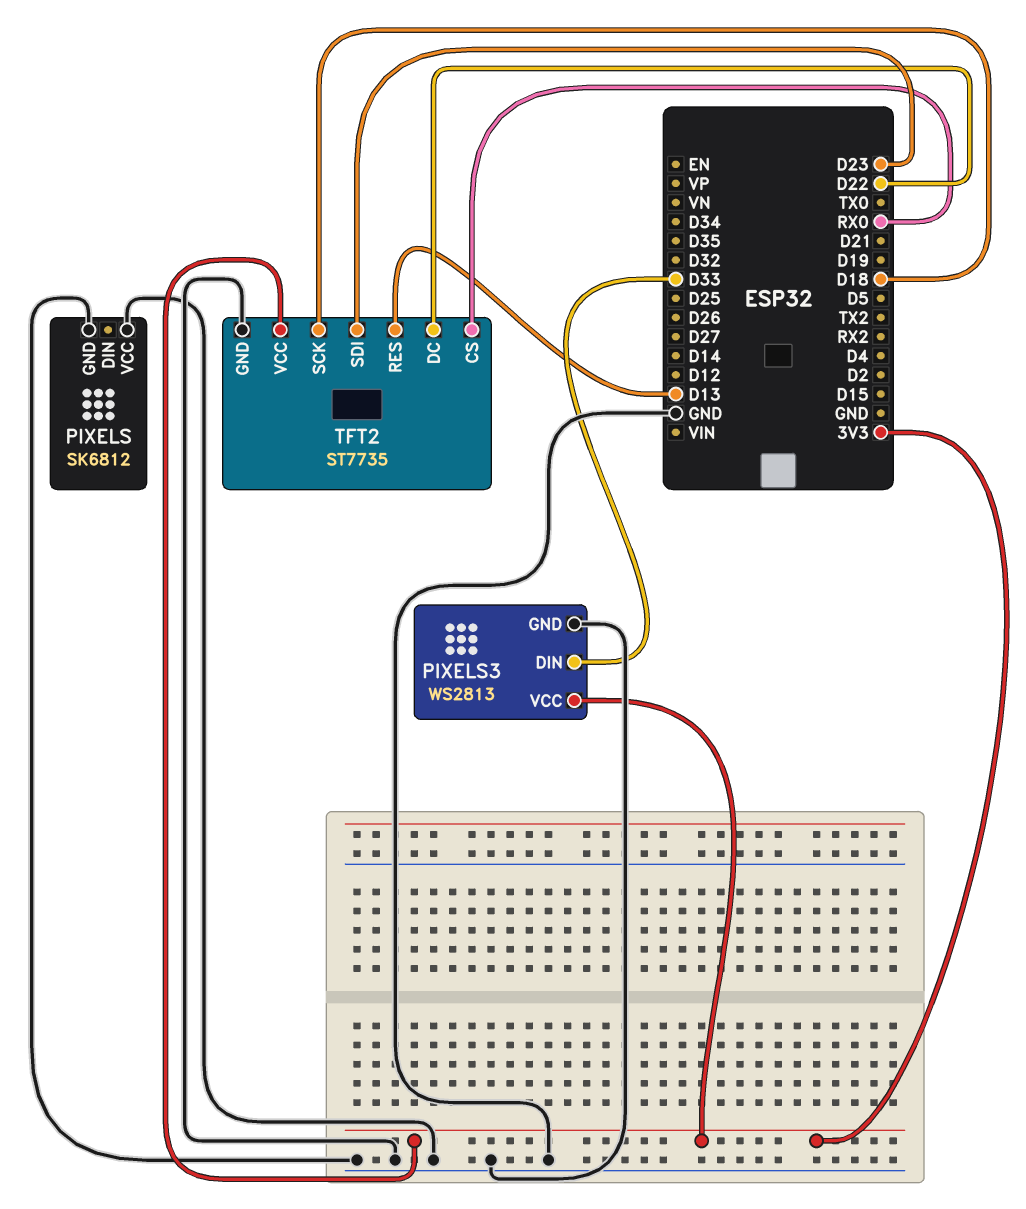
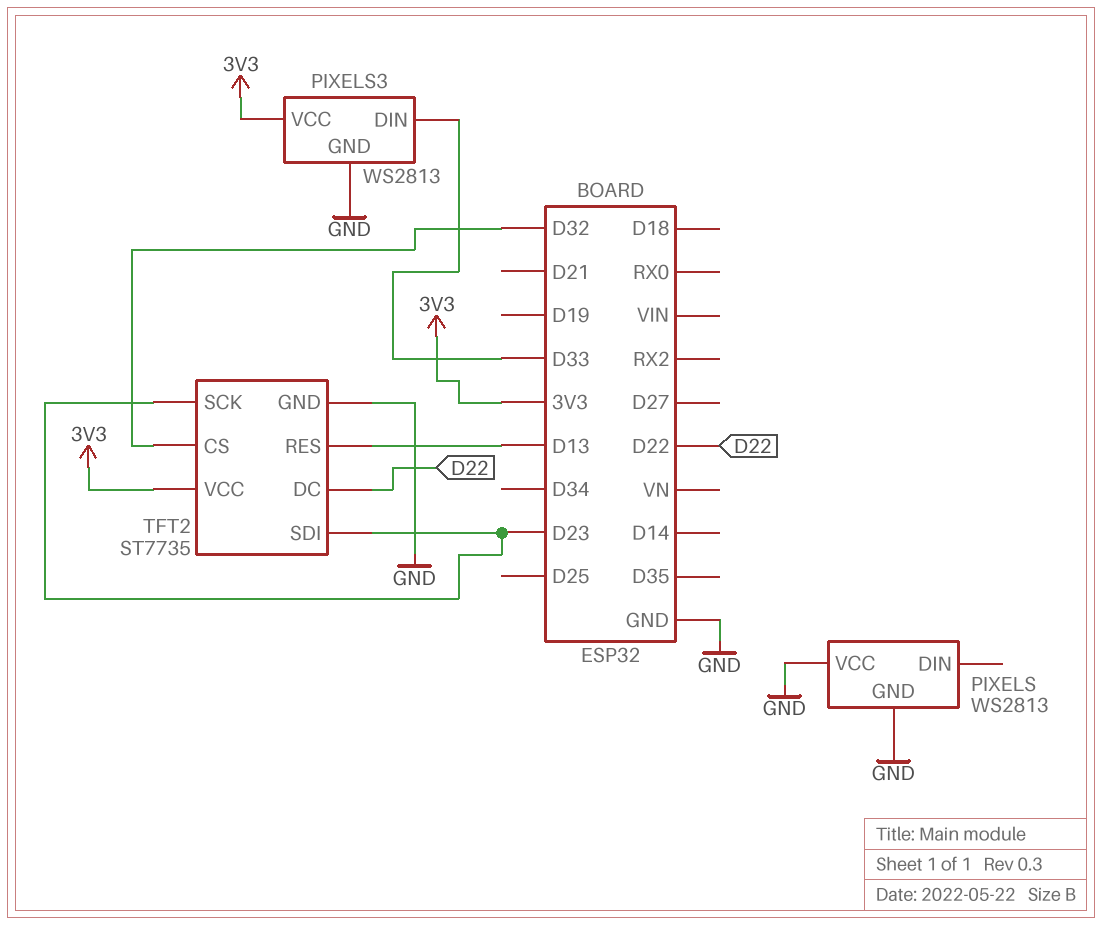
PIXELS: SK6812 -> WS2813
TFT2 pin CS: RX0 -> D32
TFT2 pin SCK: D18 -> D23

